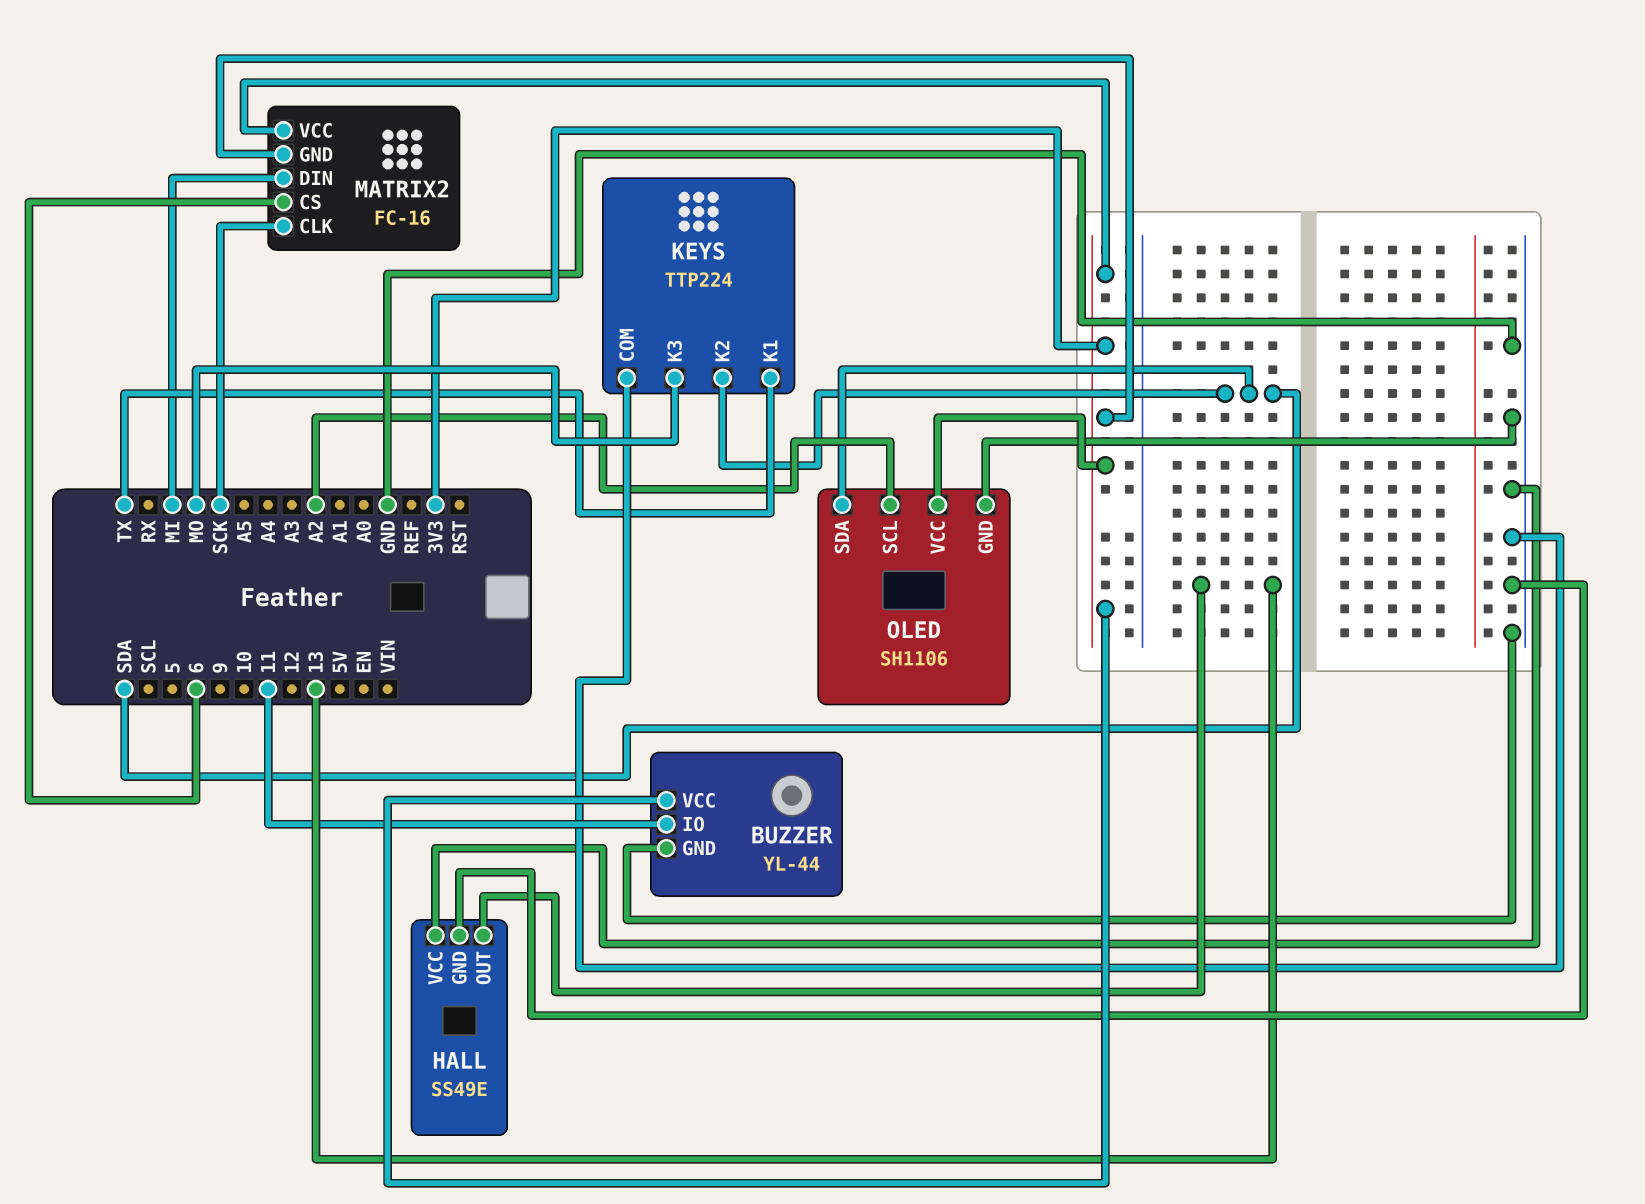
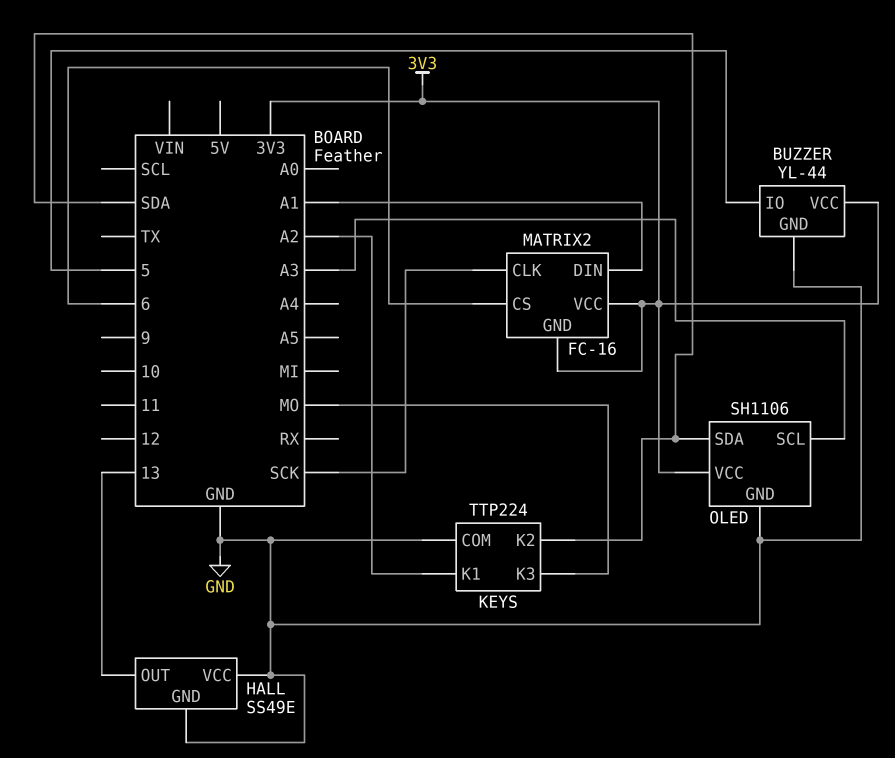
BUZZER pin IO: 11 -> 5
KEYS pin K1: TX -> A2
MATRIX2 pin DIN: MI -> A1
OLED pin SCL: A2 -> A3

